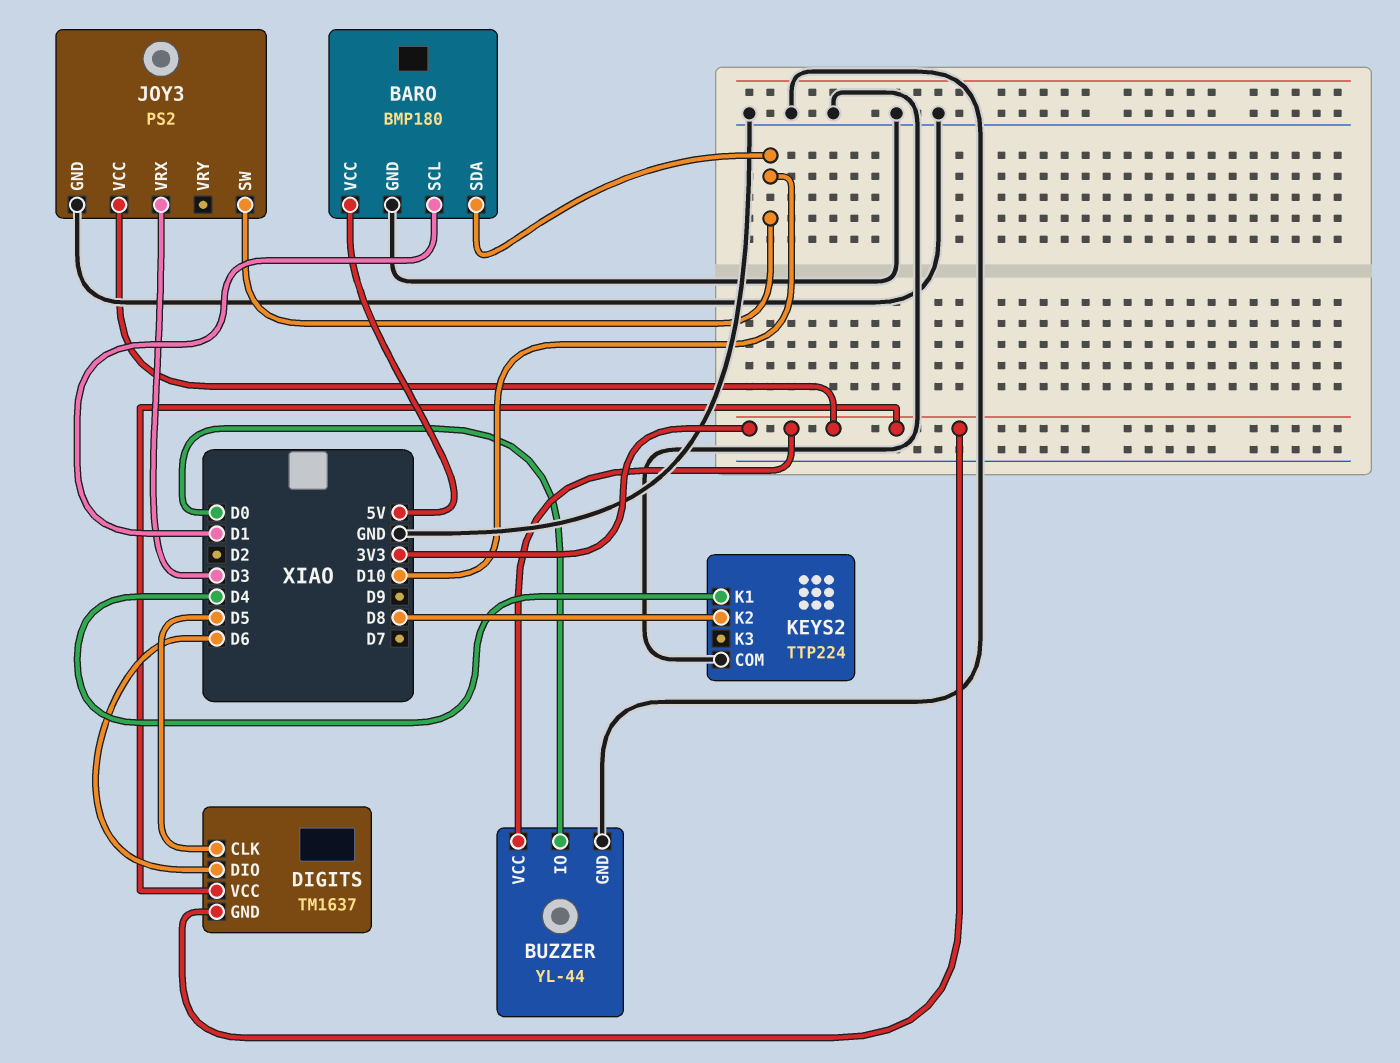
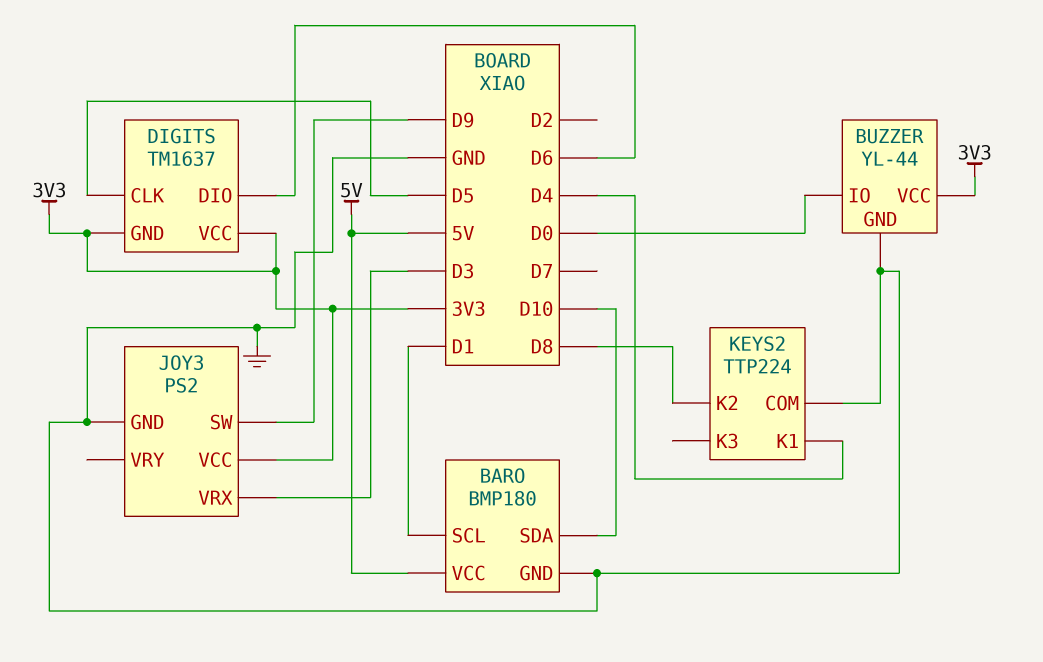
JOY3 pin SW: D10 -> D9

